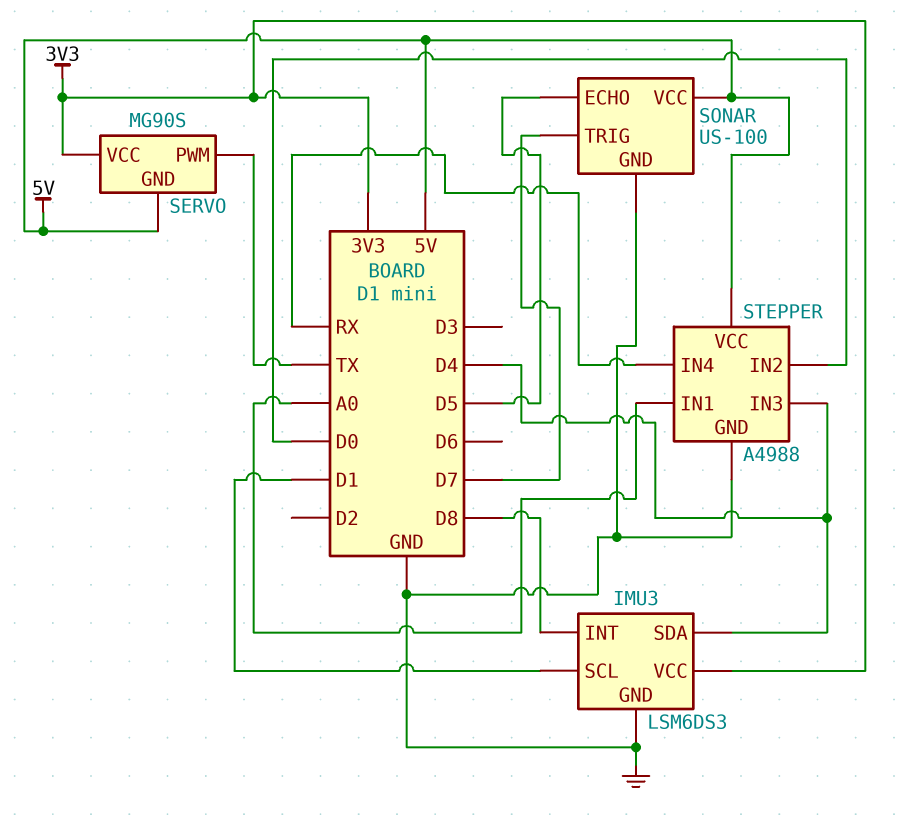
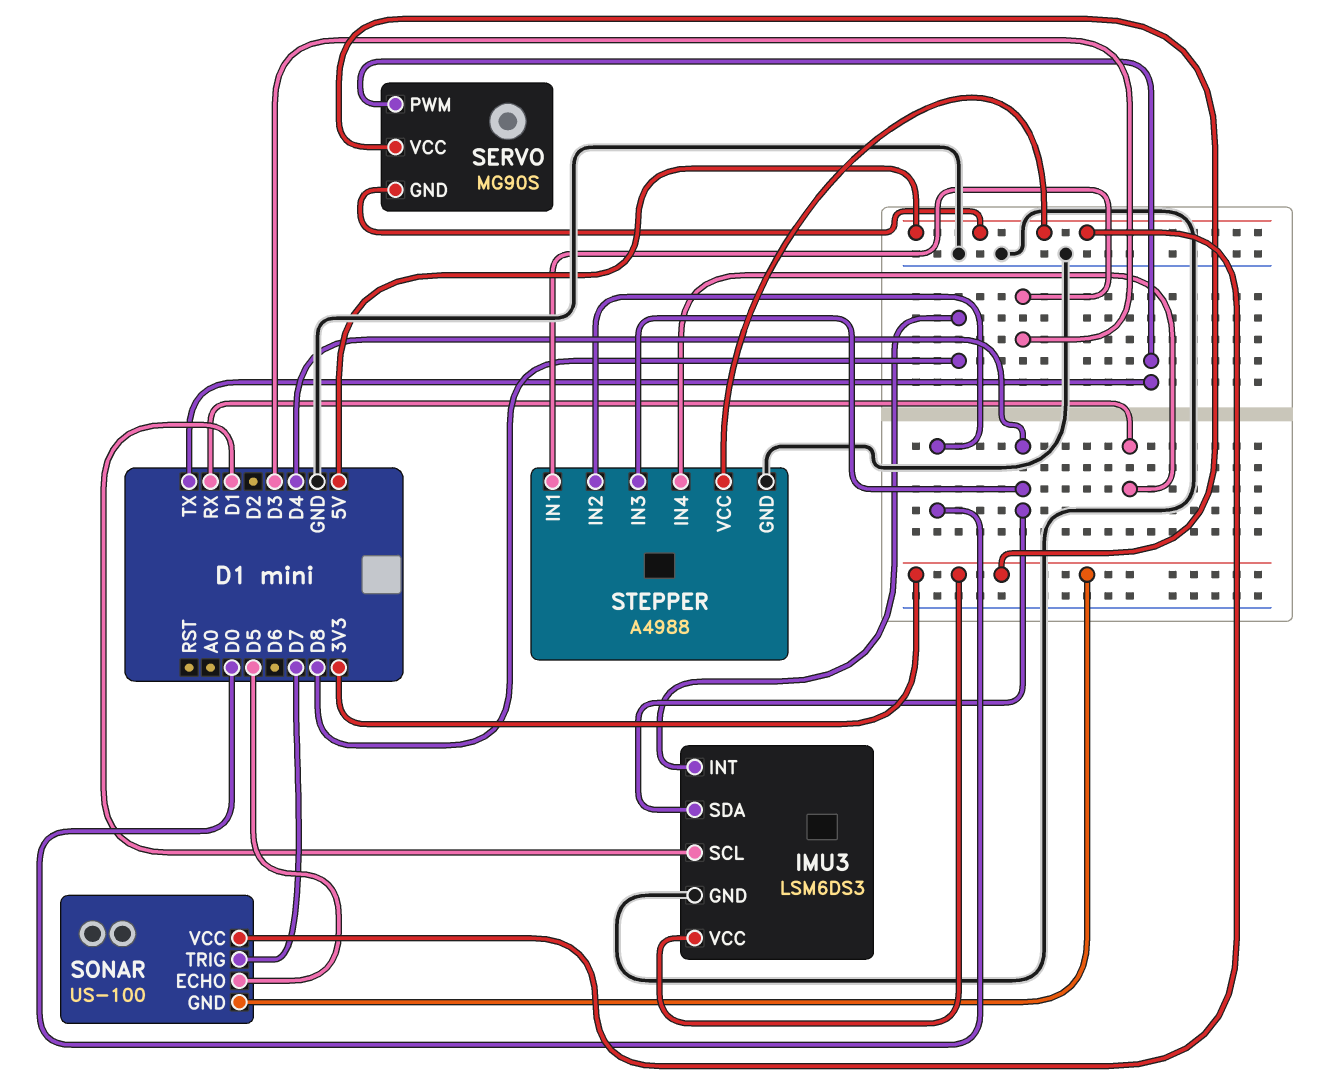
SONAR pin GND: GND -> 3V3
STEPPER pin IN1: A0 -> D3

